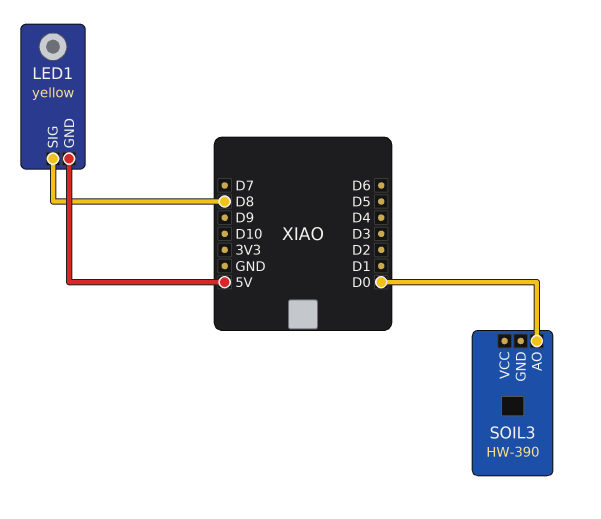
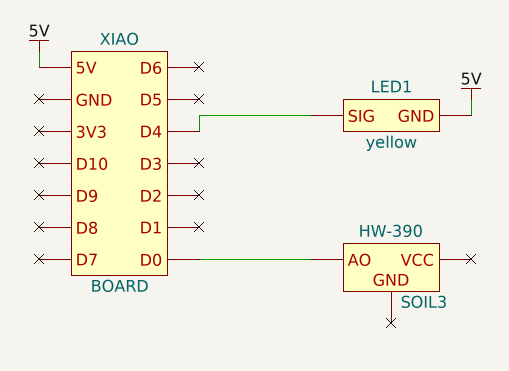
LED1 pin SIG: D8 -> D4

